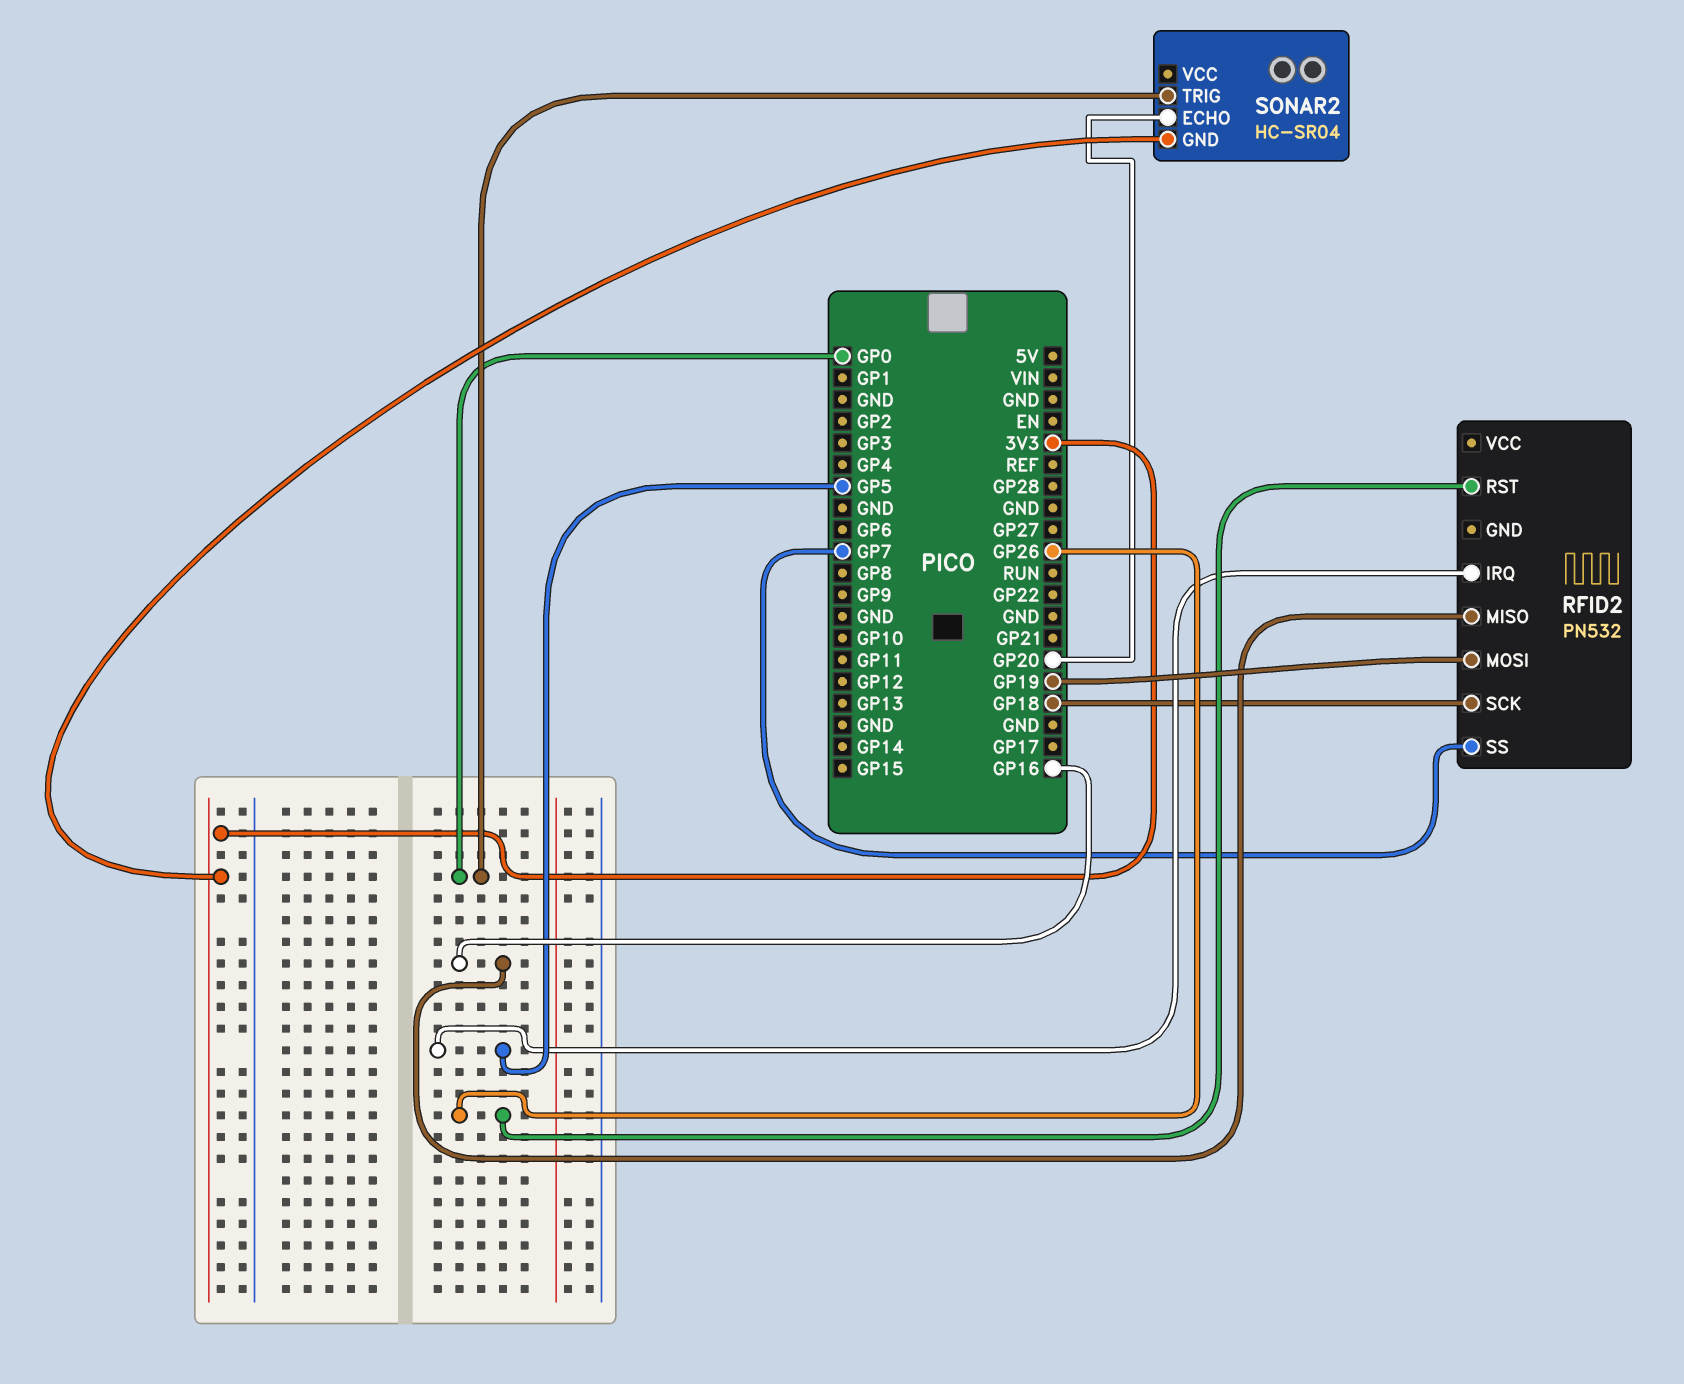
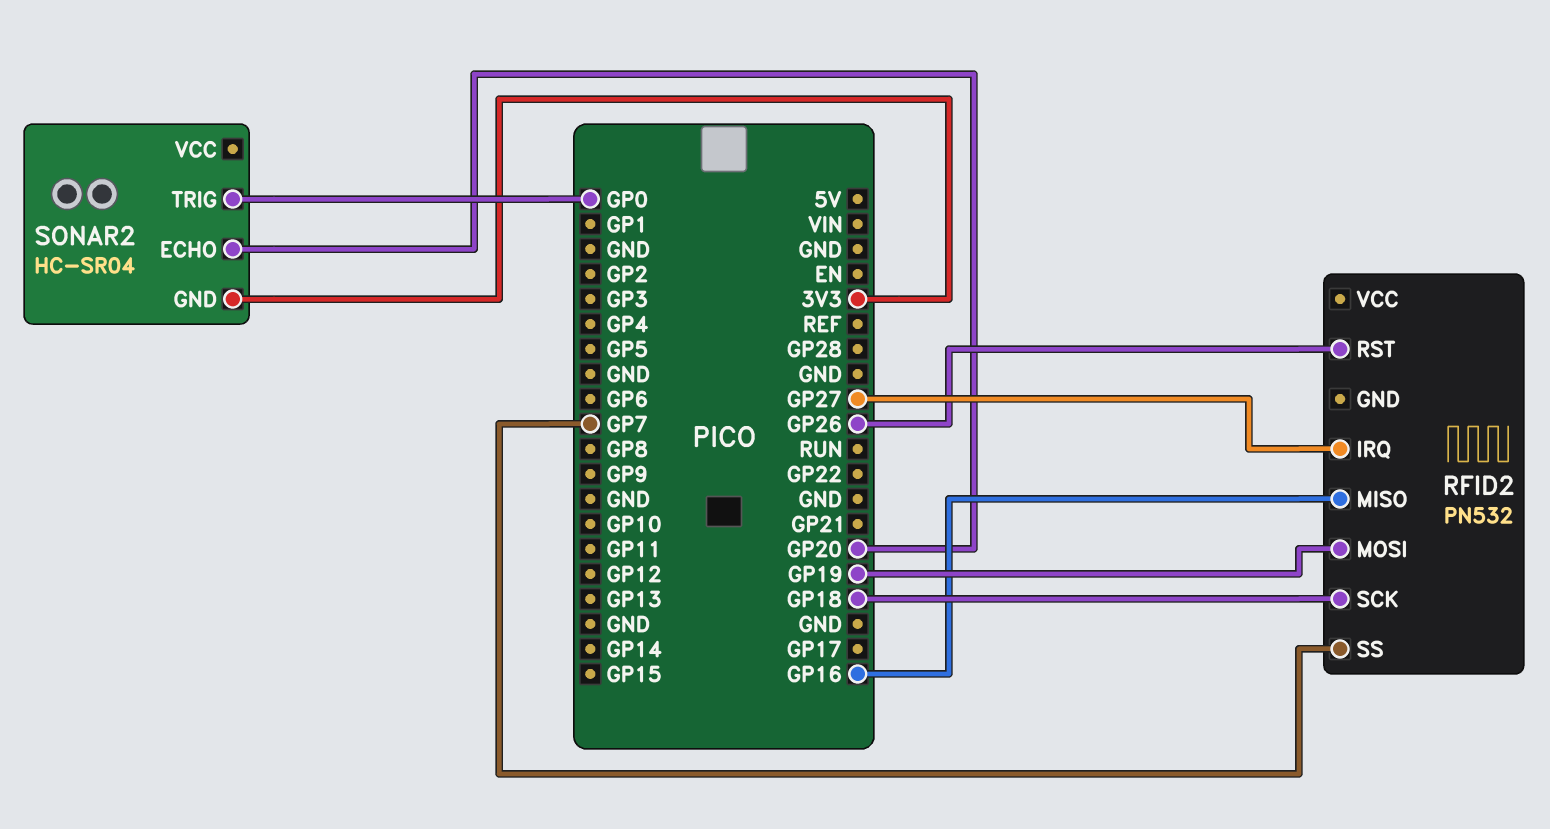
RFID2 pin IRQ: GP5 -> GP27

